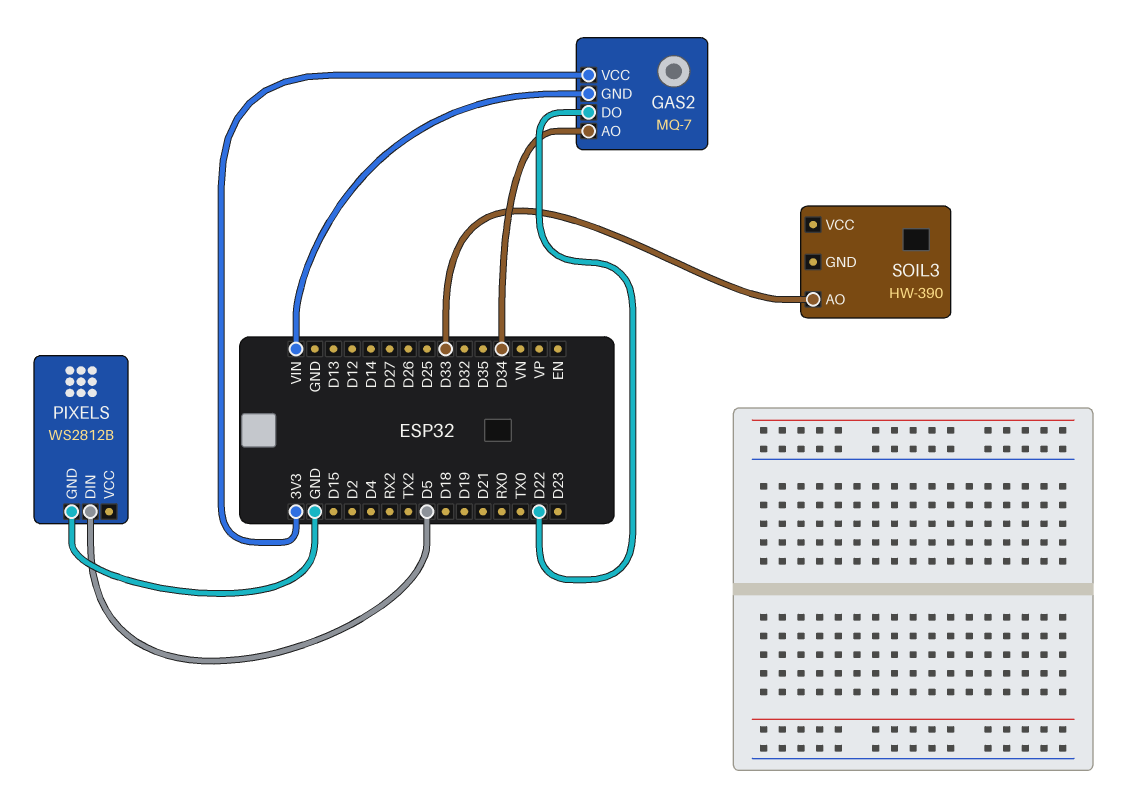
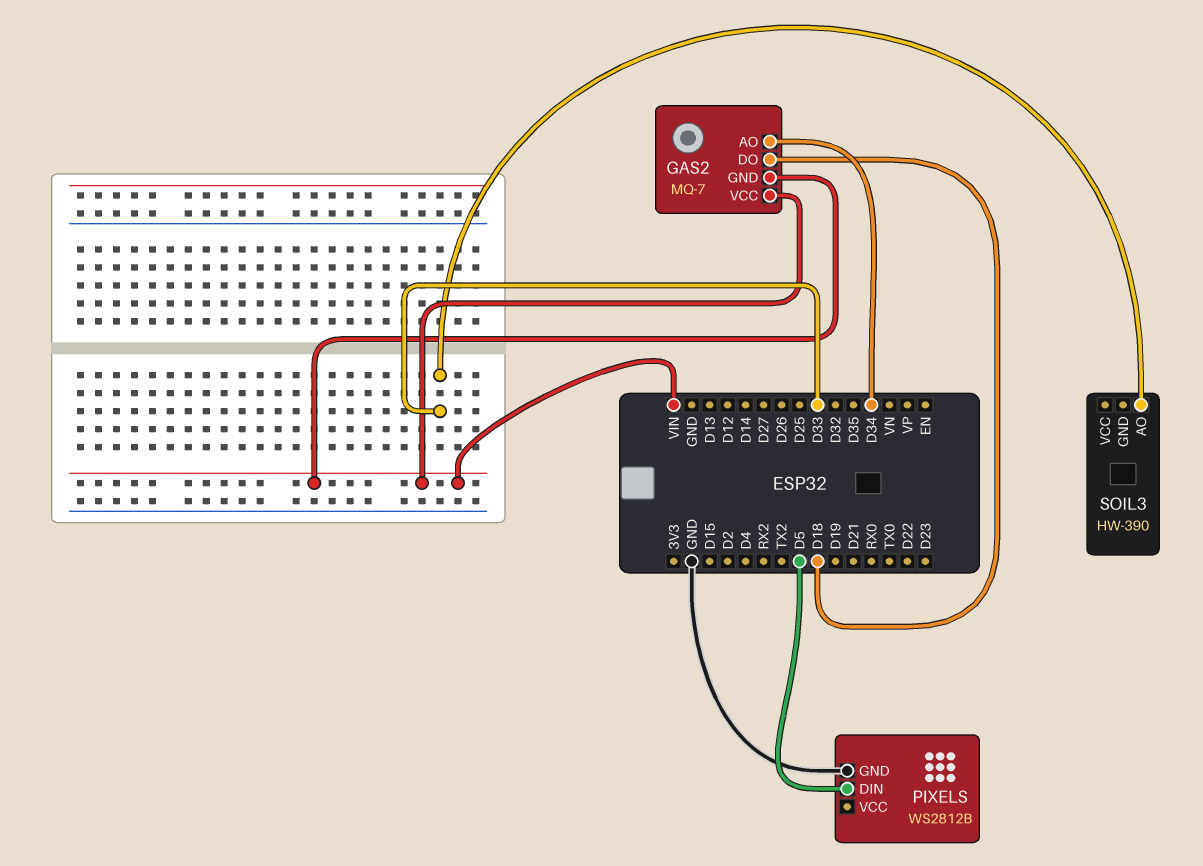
GAS2 pin DO: D22 -> D18
GAS2 pin VCC: 3V3 -> VIN

